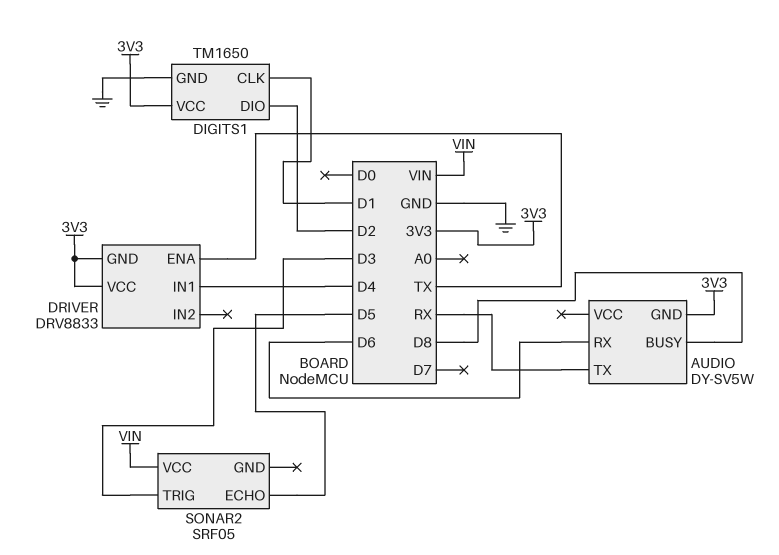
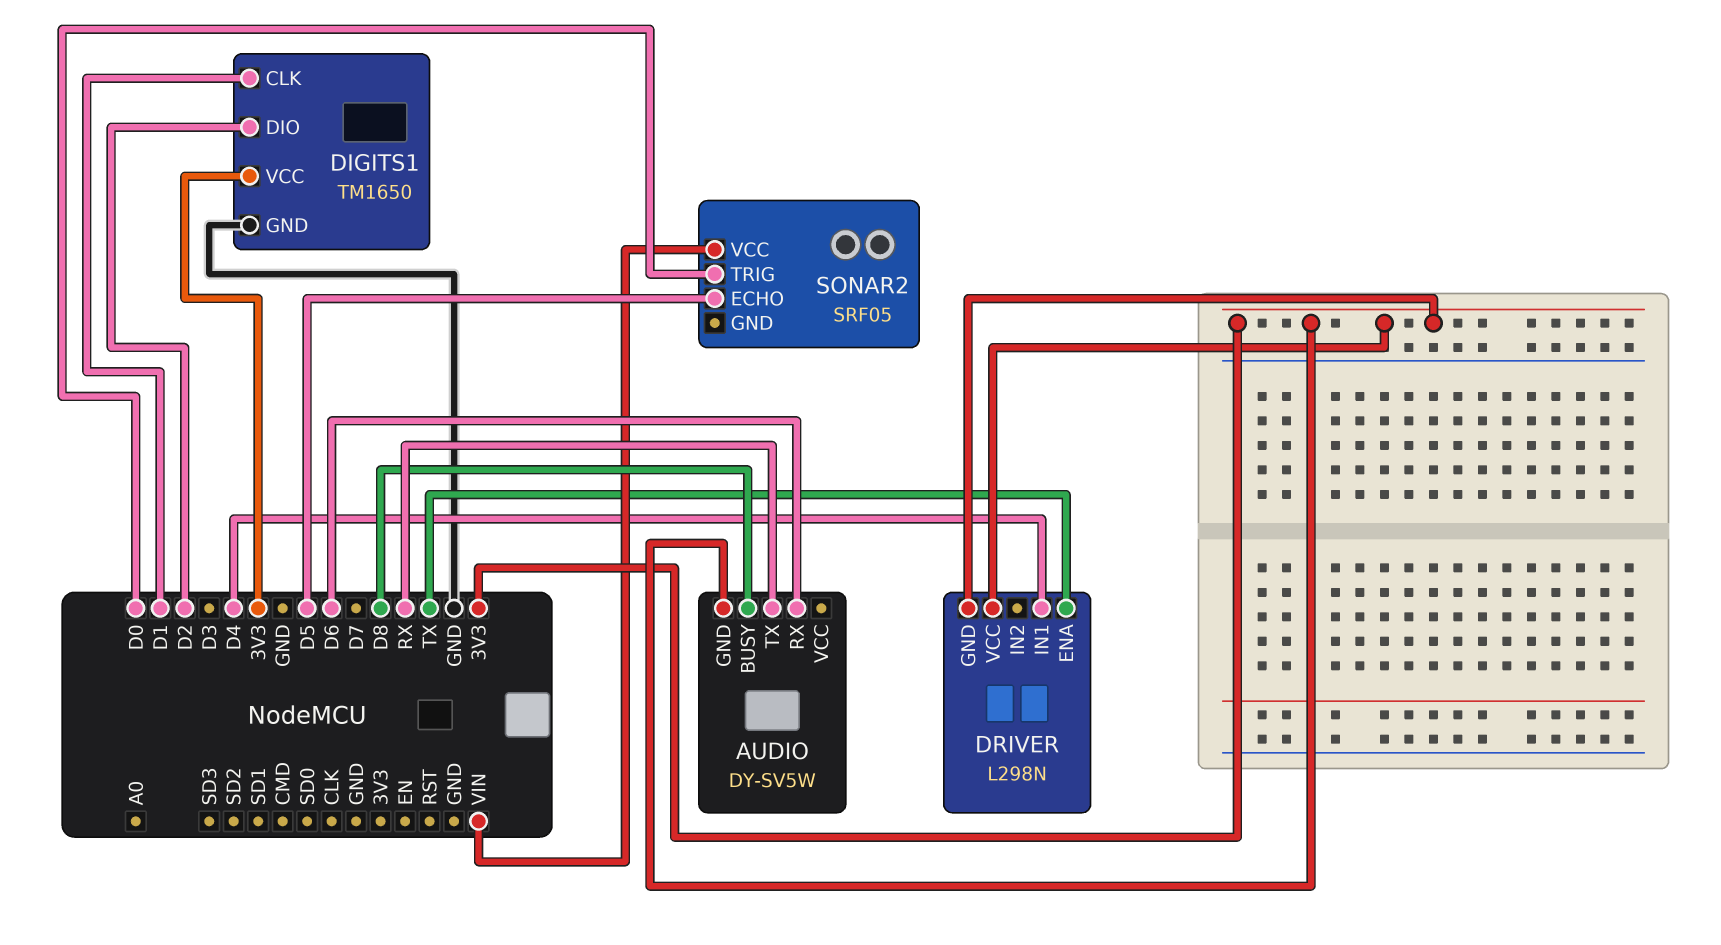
DRIVER: DRV8833 -> L298N
SONAR2 pin TRIG: D3 -> D0

